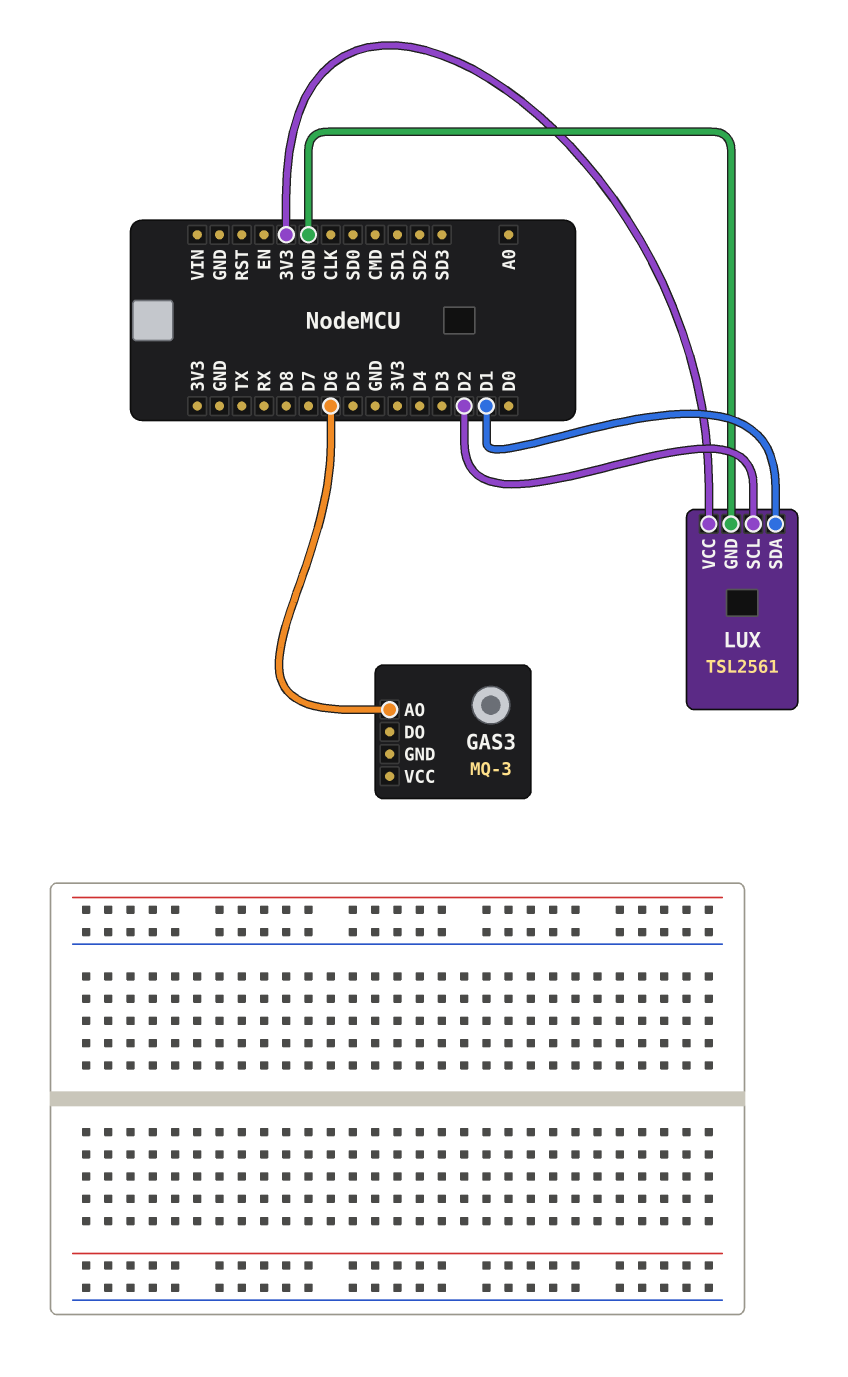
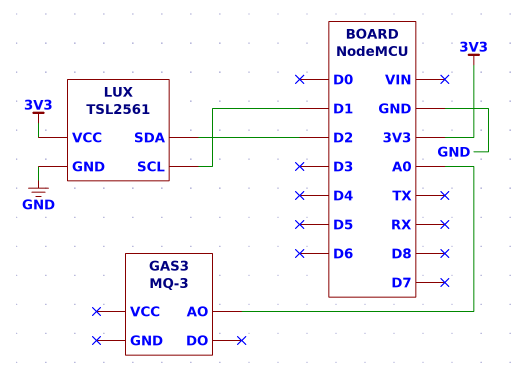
GAS3 pin AO: D6 -> A0
LUX pin SCL: D2 -> D1
LUX pin SDA: D1 -> D2

